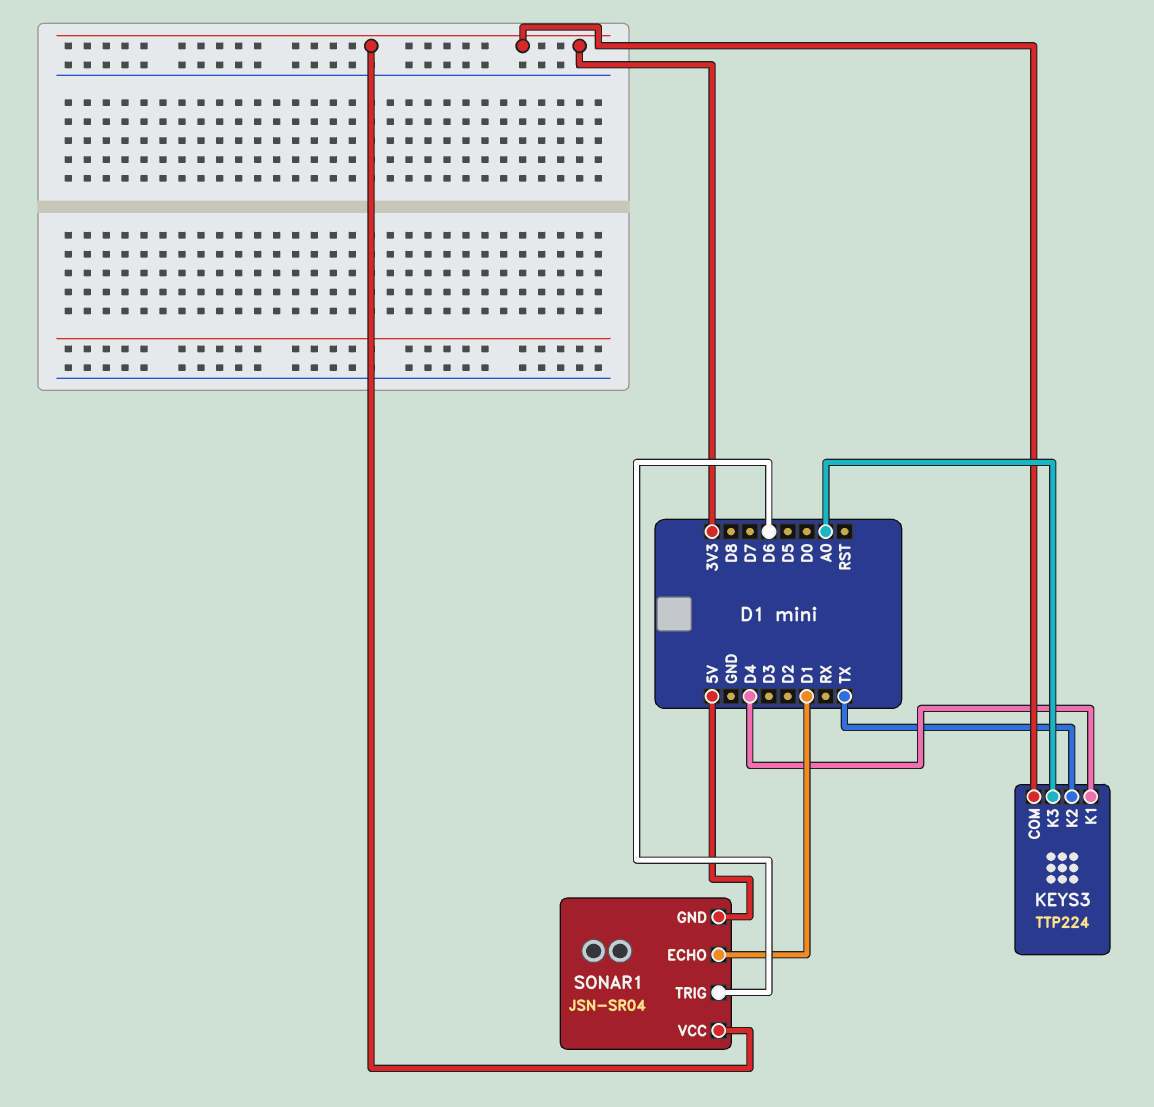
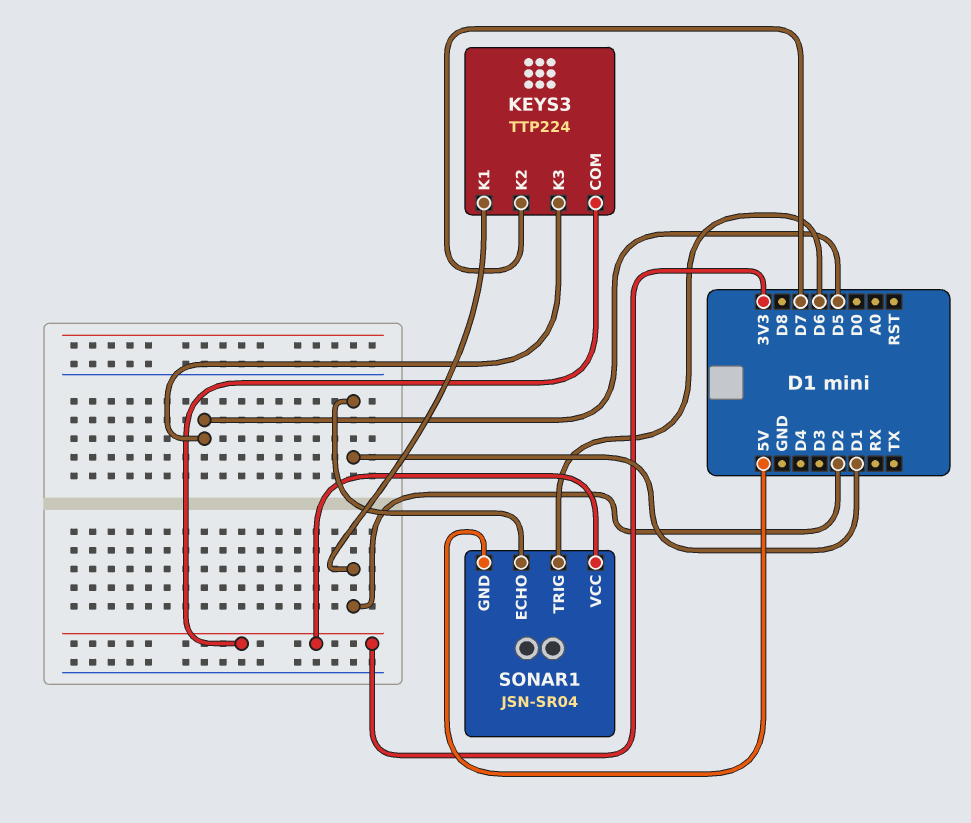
KEYS3 pin K1: D4 -> D2
KEYS3 pin K2: TX -> D7
KEYS3 pin K3: A0 -> D5

